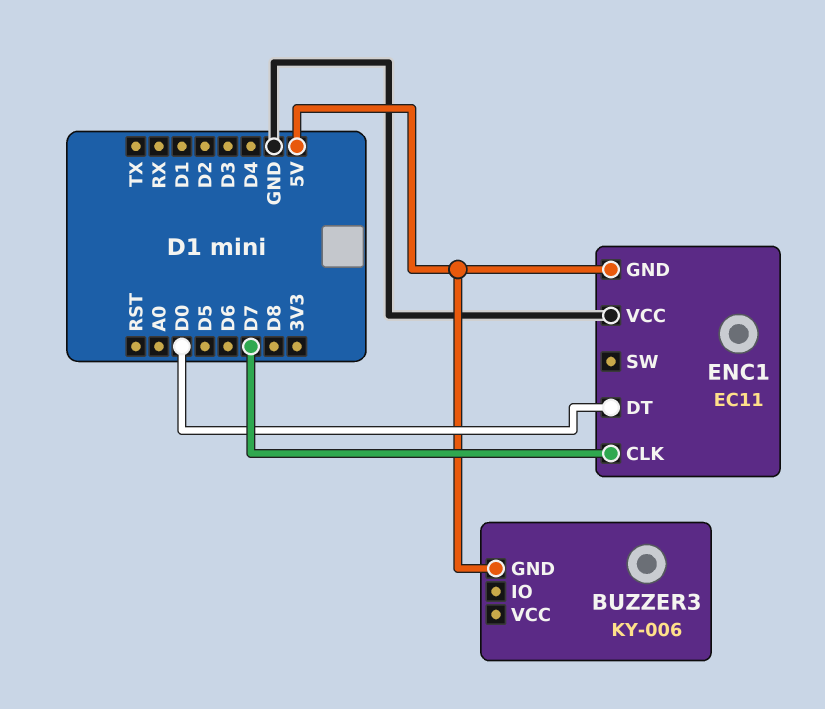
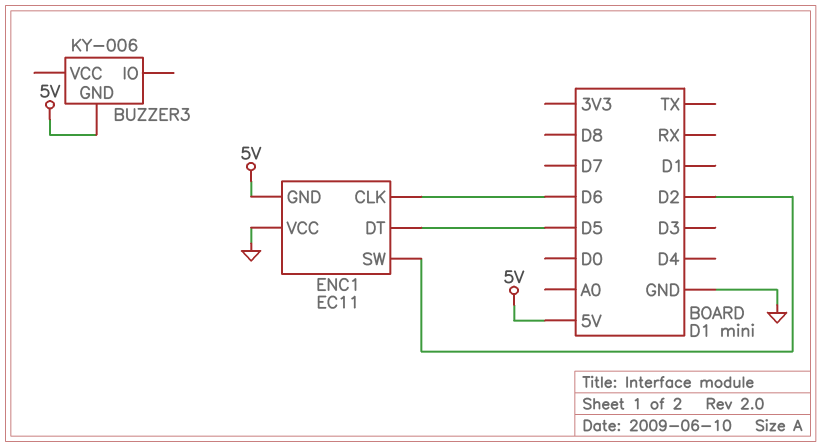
ENC1 pin CLK: D7 -> D6
ENC1 pin DT: D0 -> D5
ENC1 pin SW: none -> D2

